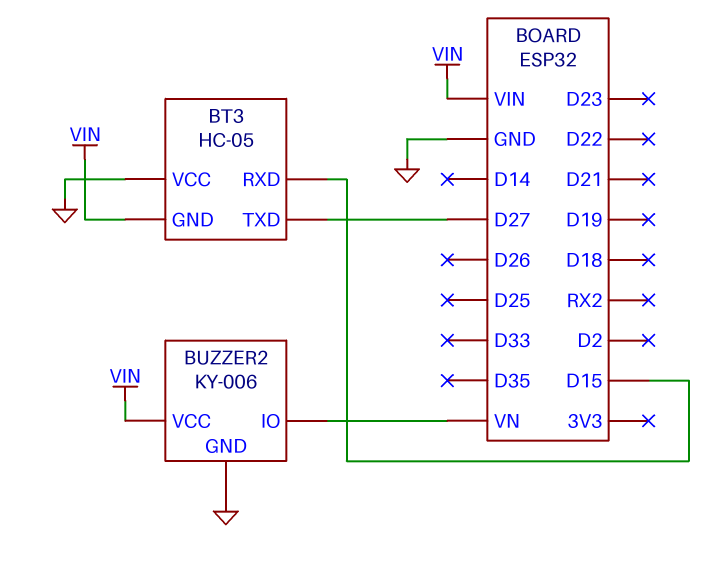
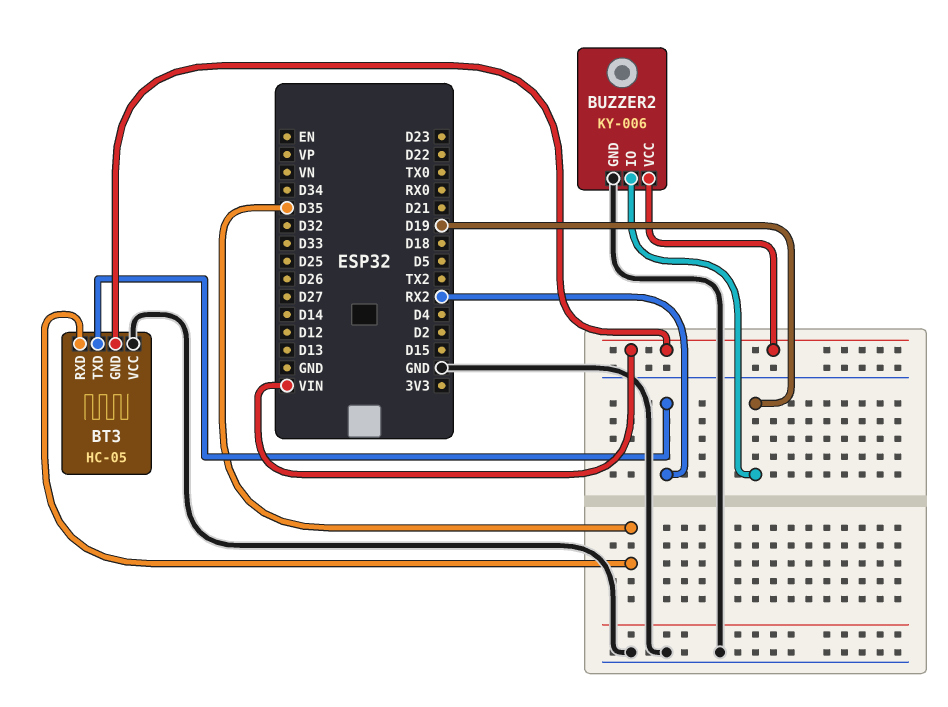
BT3 pin RXD: D15 -> D35
BT3 pin TXD: D27 -> RX2
BUZZER2 pin IO: VN -> D19

